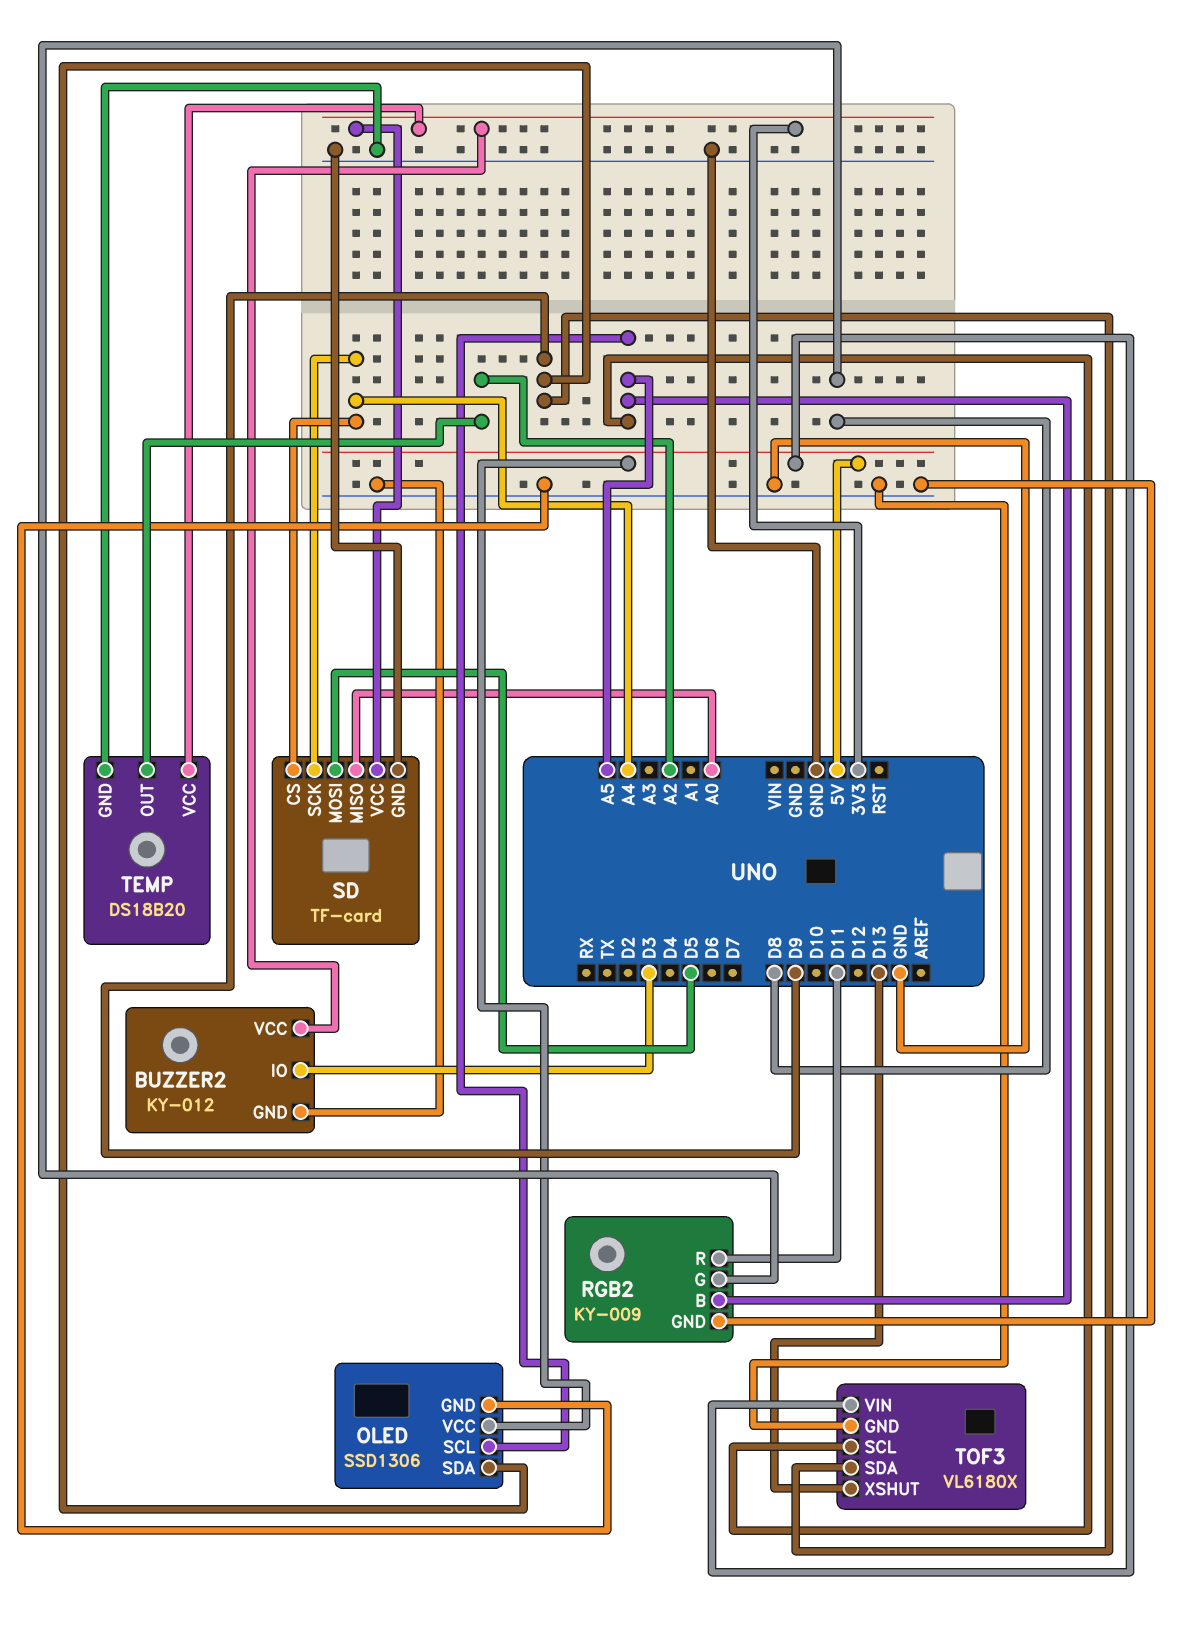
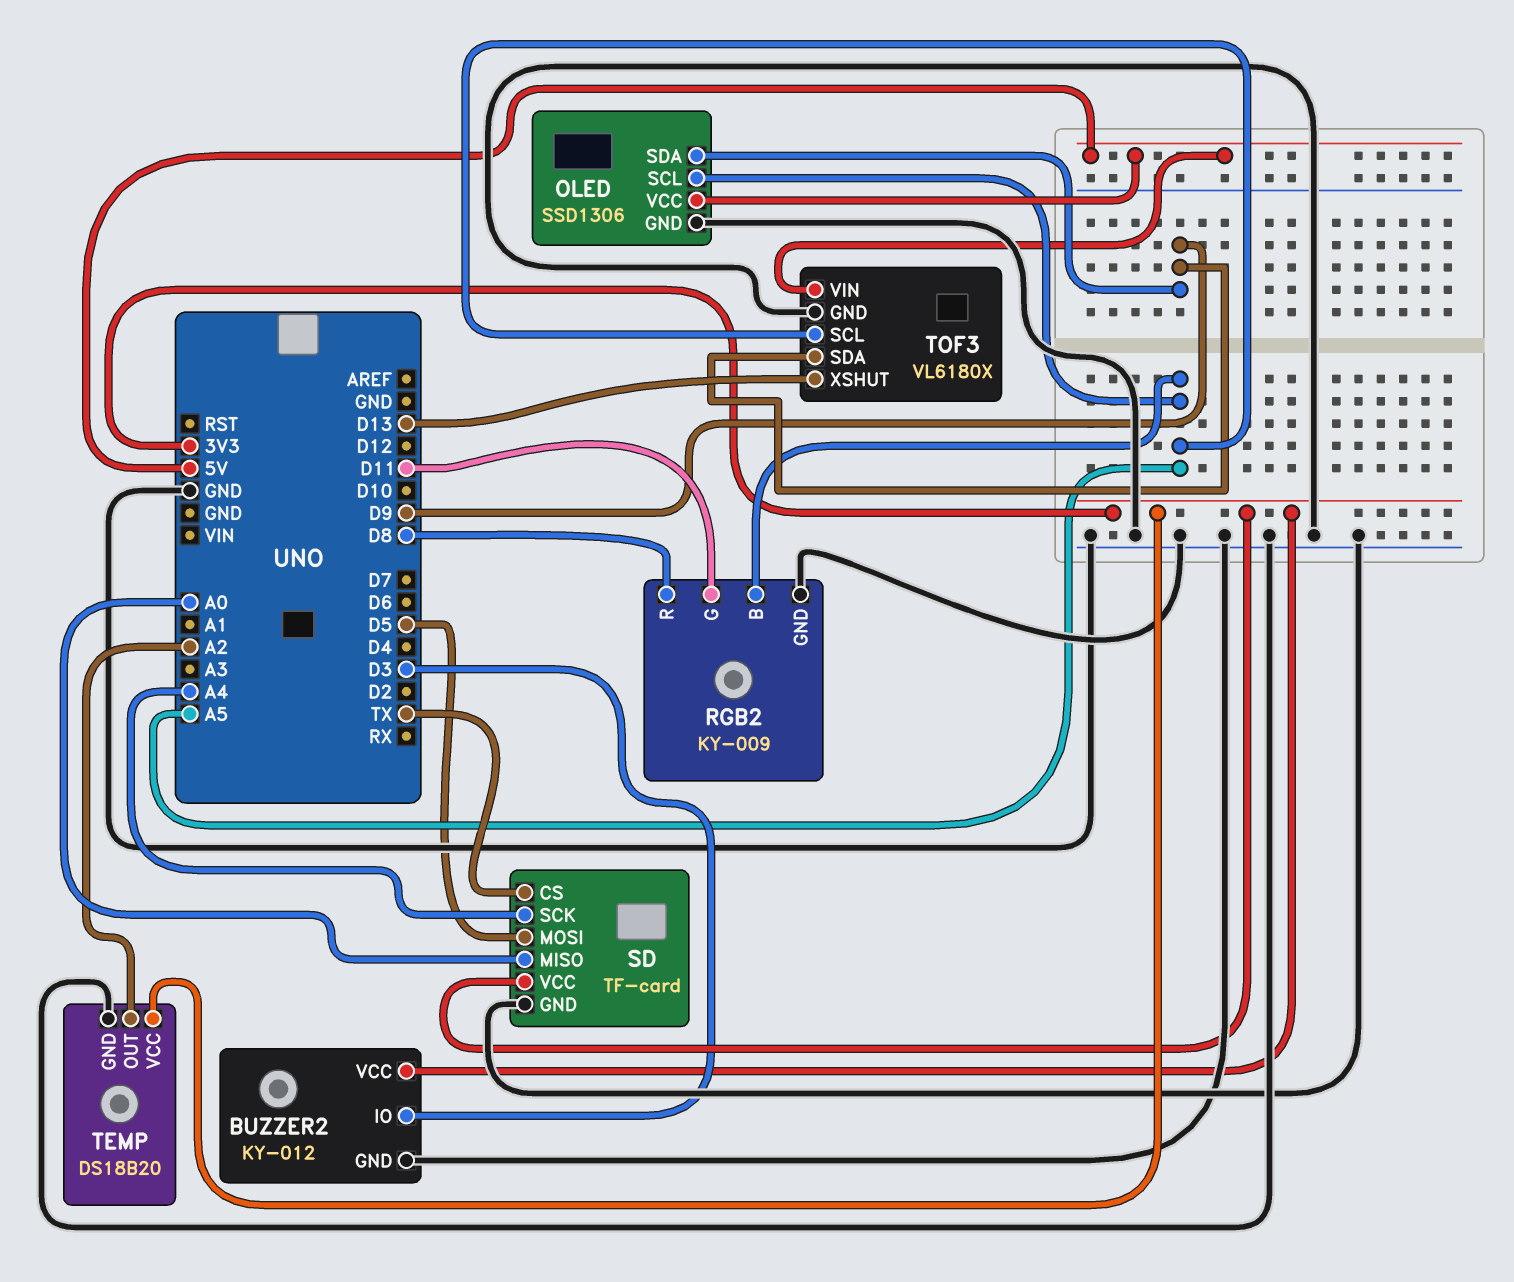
RGB2 pin G: D8 -> D11
RGB2 pin R: D11 -> D8
SD pin CS: A4 -> TX

